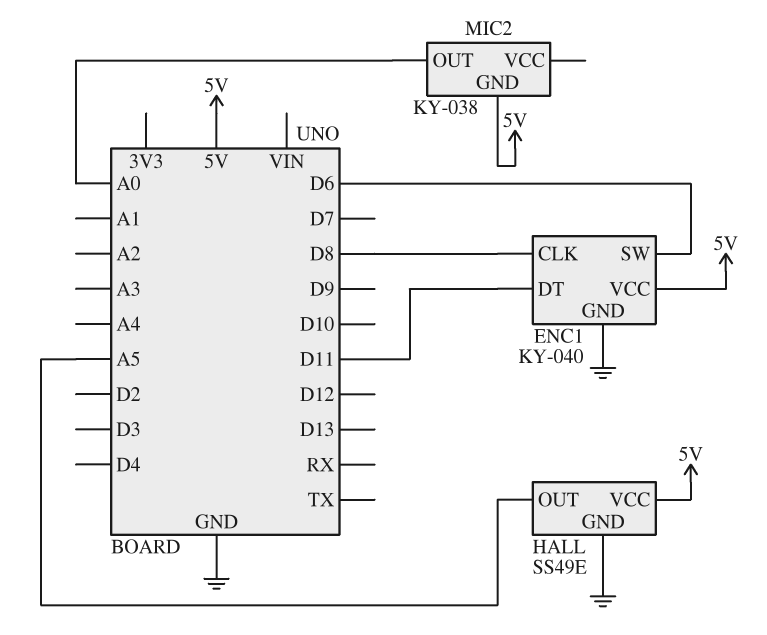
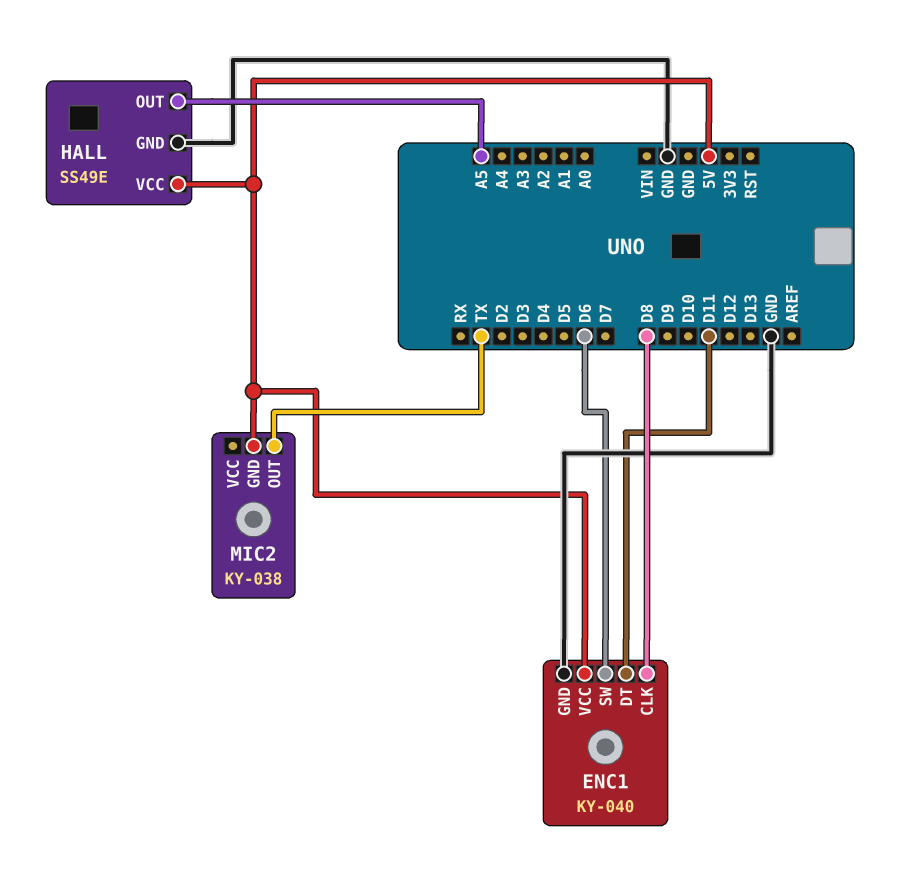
MIC2 pin OUT: A0 -> TX

